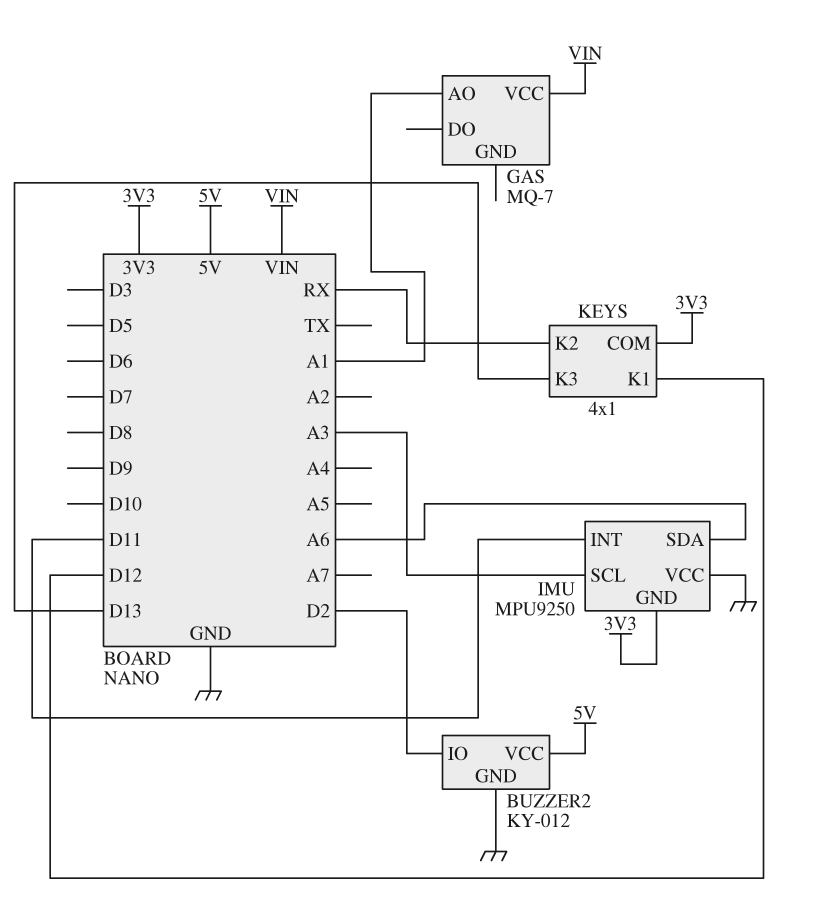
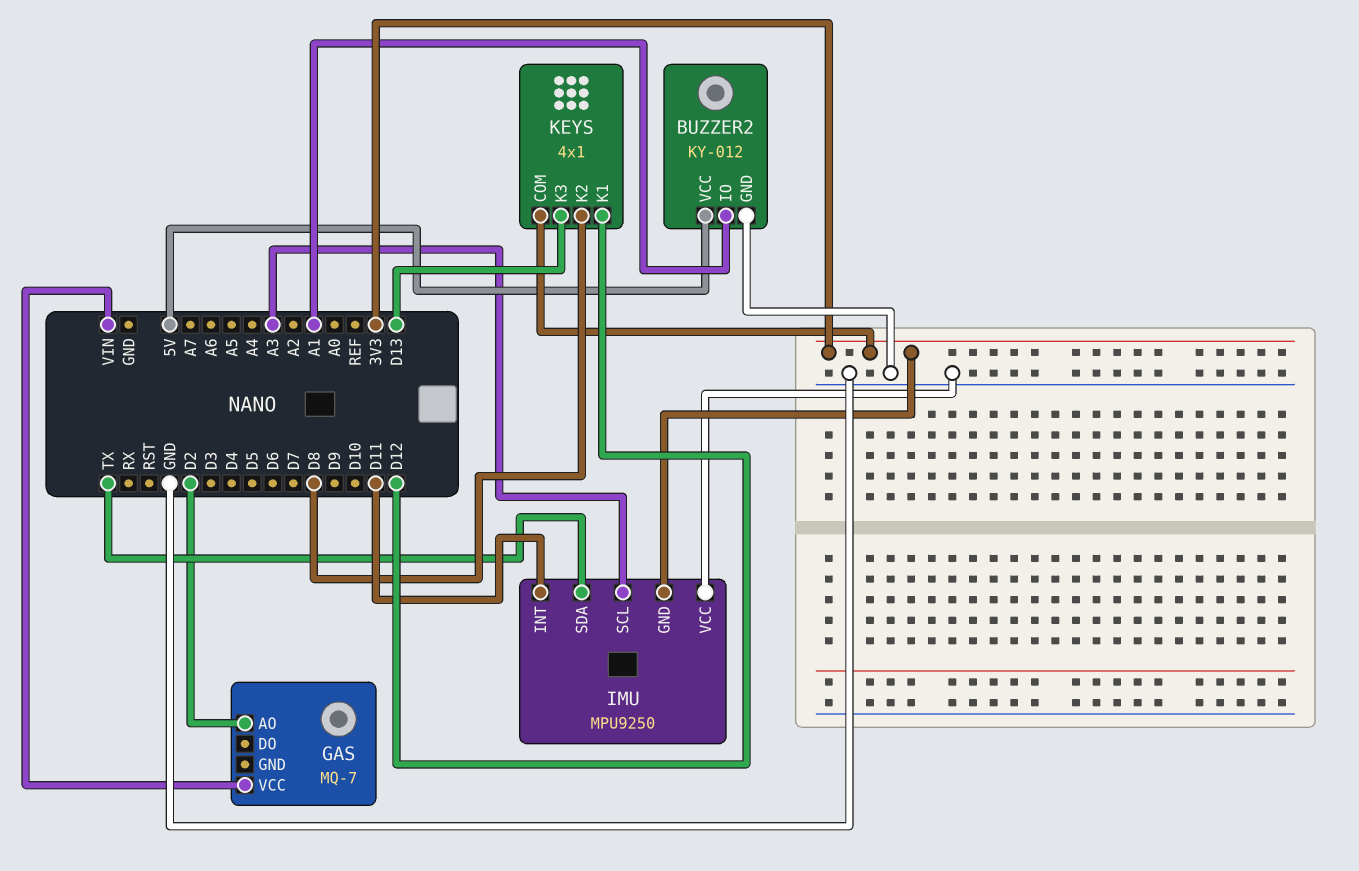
BUZZER2 pin IO: D2 -> A1
GAS pin AO: A1 -> D2
IMU pin SDA: A6 -> TX
KEYS pin K2: RX -> D8

